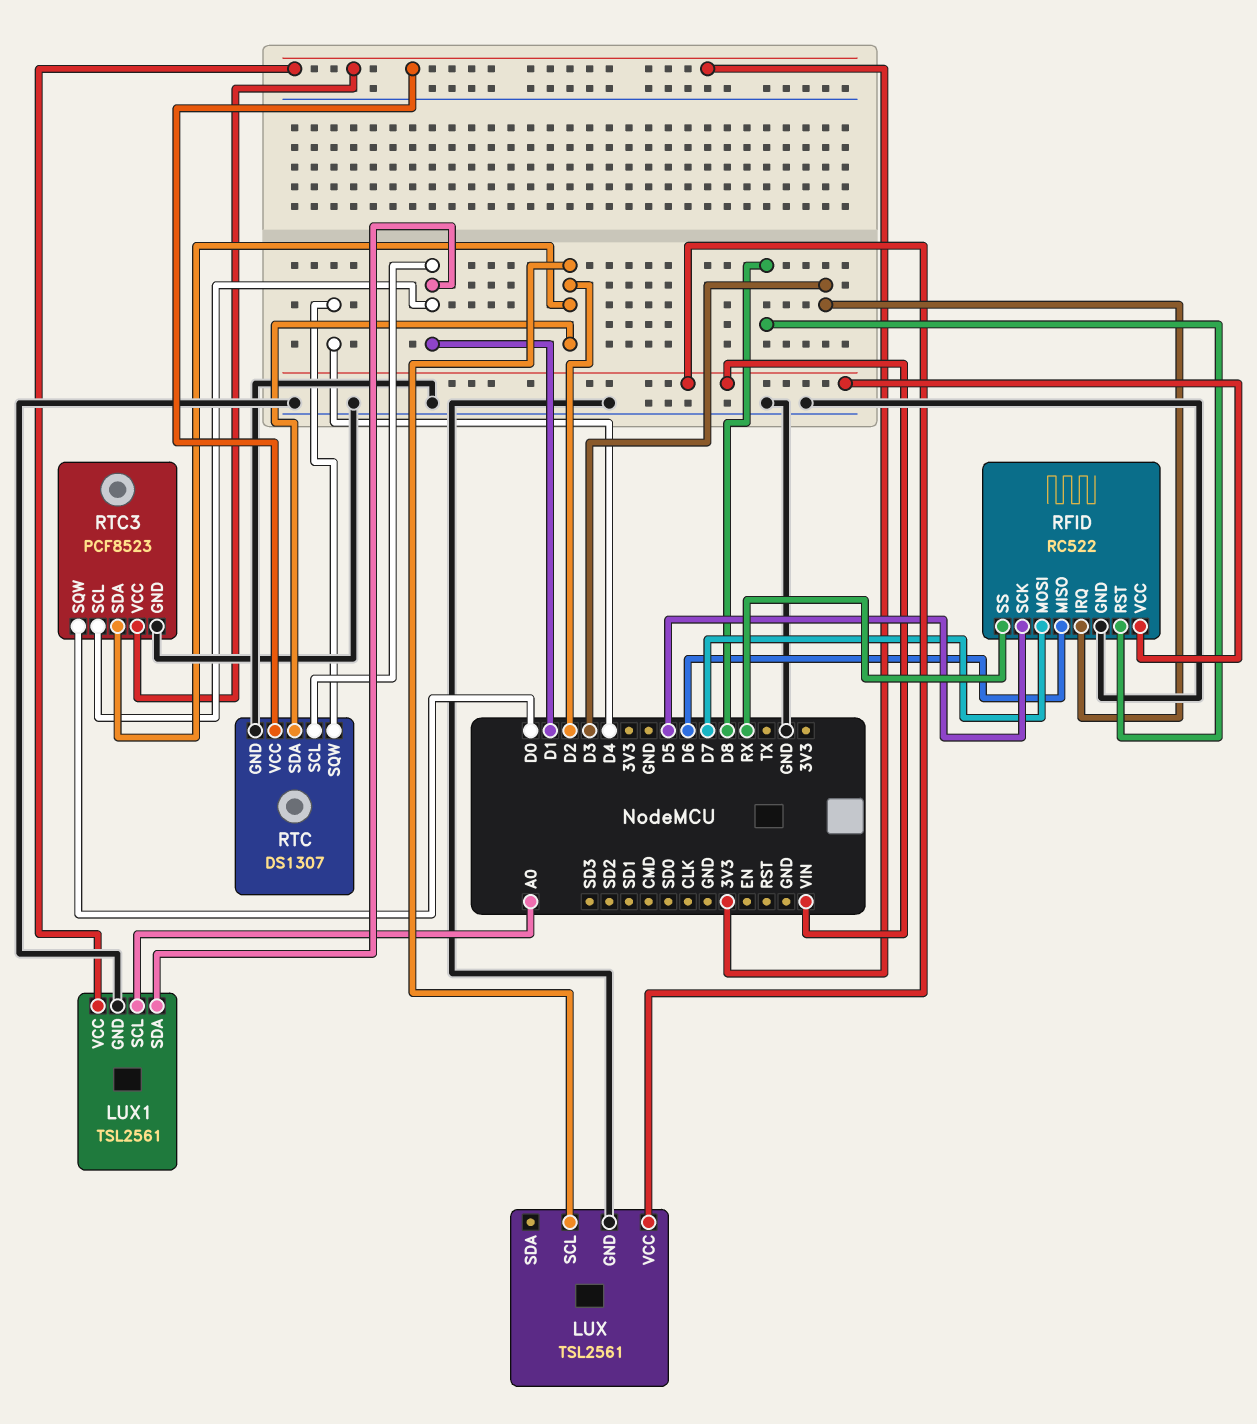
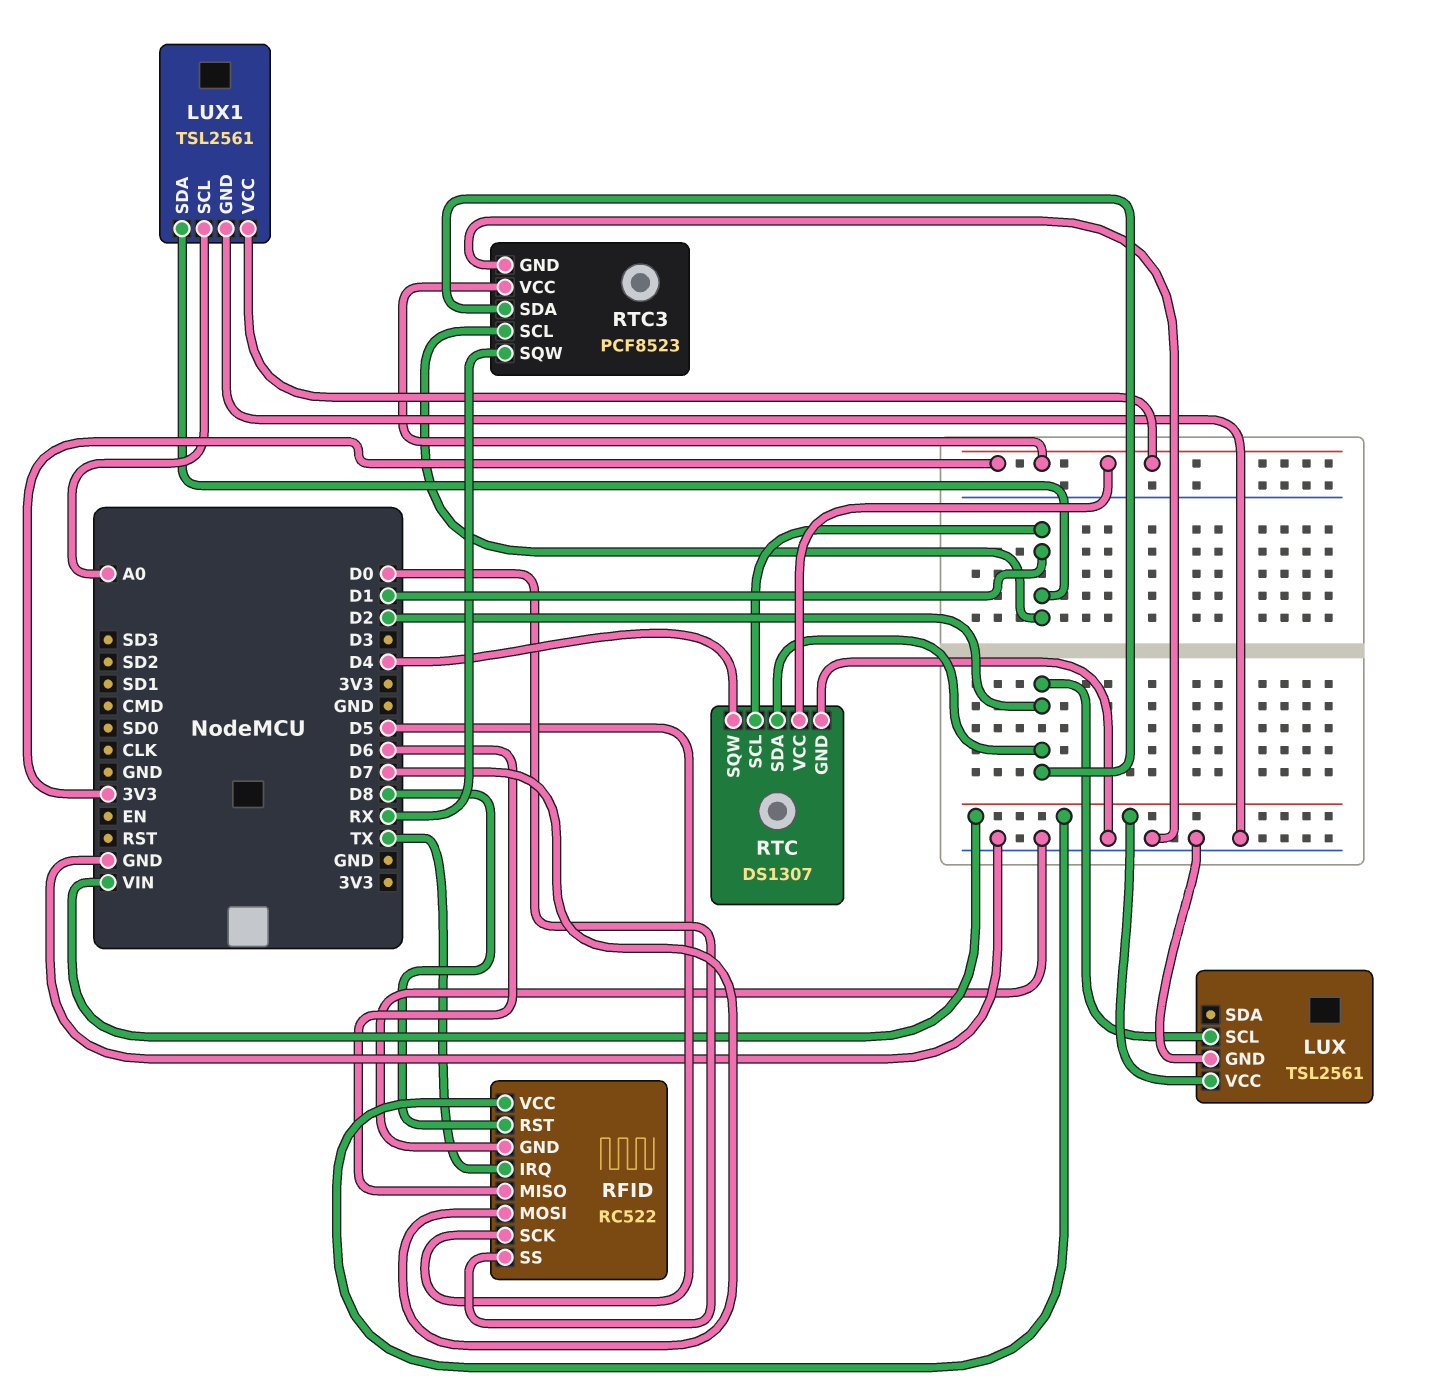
RFID pin IRQ: D3 -> TX
RFID pin SS: RX -> D0
RTC3 pin SQW: D0 -> RX

